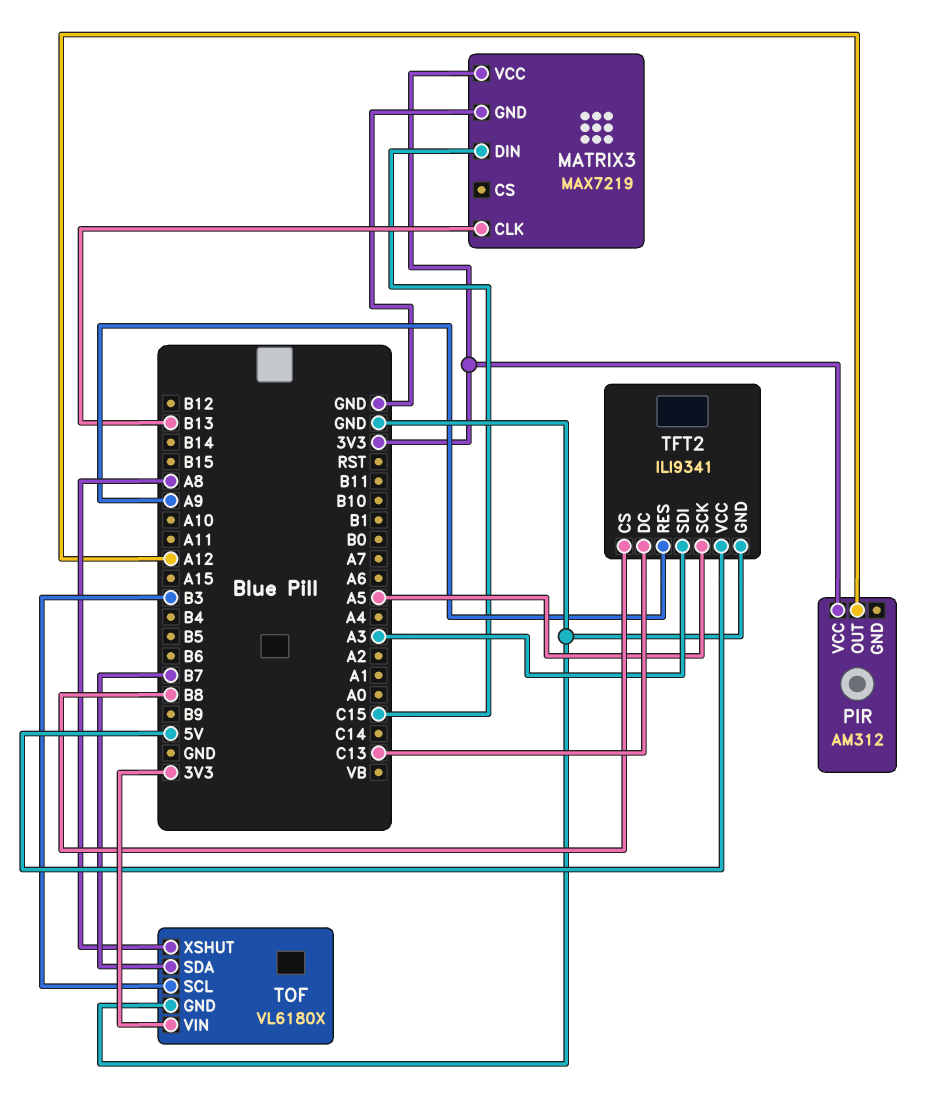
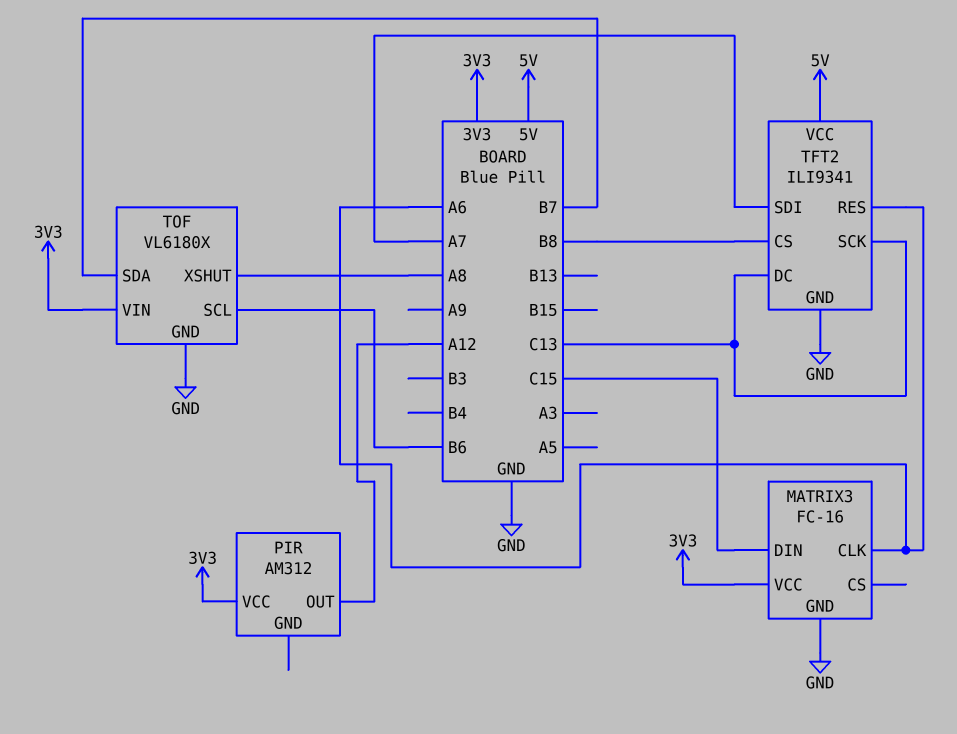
MATRIX3: MAX7219 -> FC-16
MATRIX3 pin CLK: B13 -> A6
TFT2 pin RES: A9 -> A6
TFT2 pin SCK: A5 -> C13
TFT2 pin SDI: A3 -> A7
TOF pin SCL: B3 -> B6

